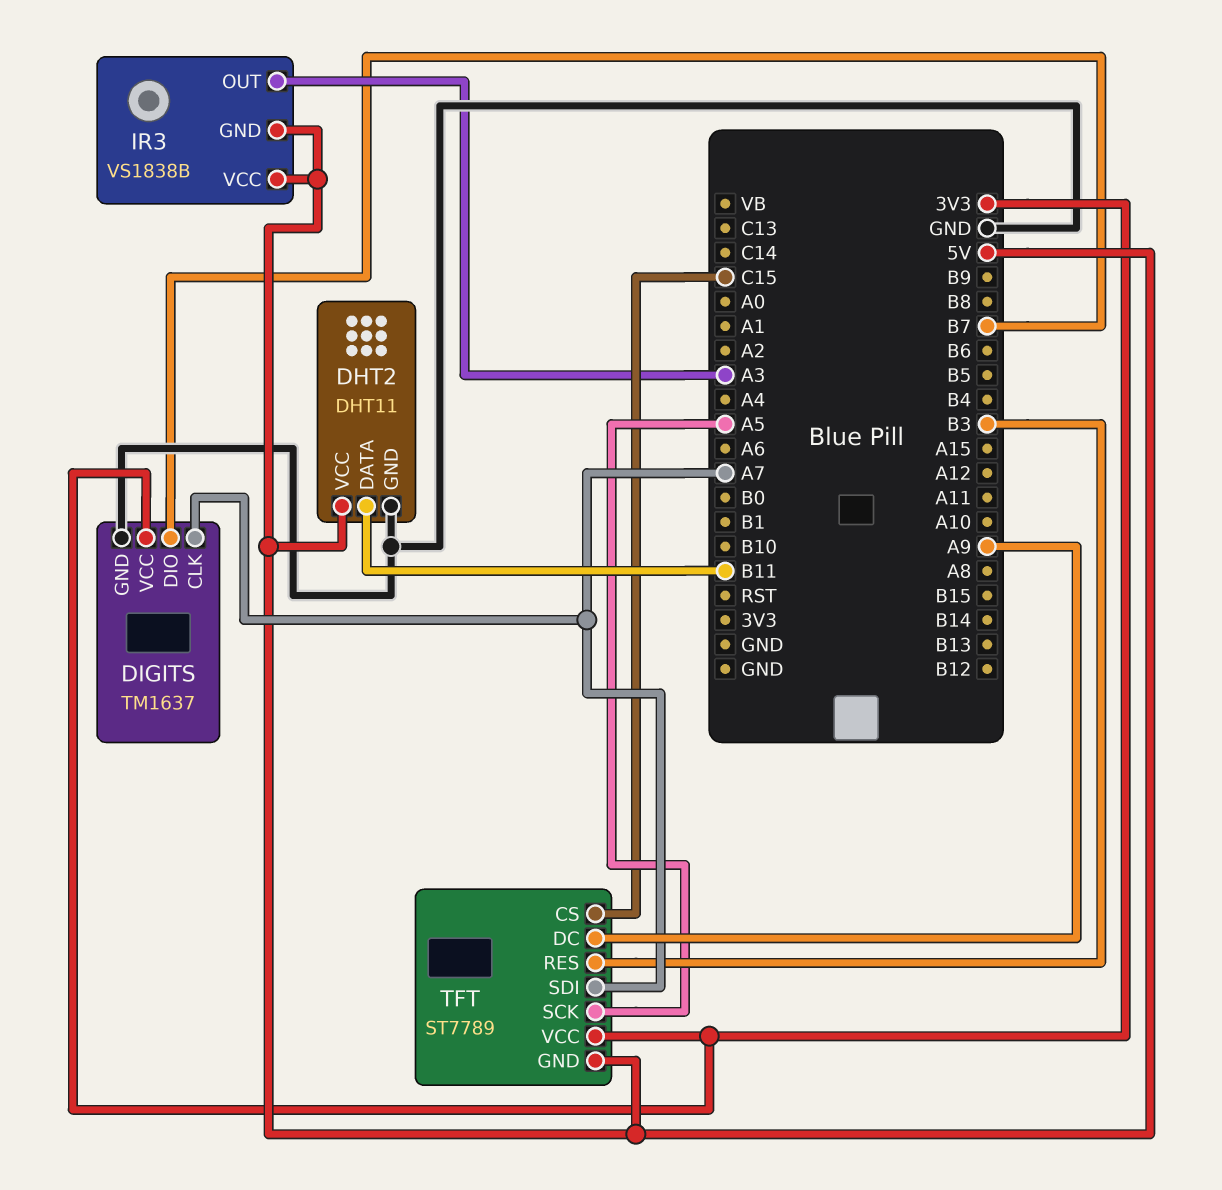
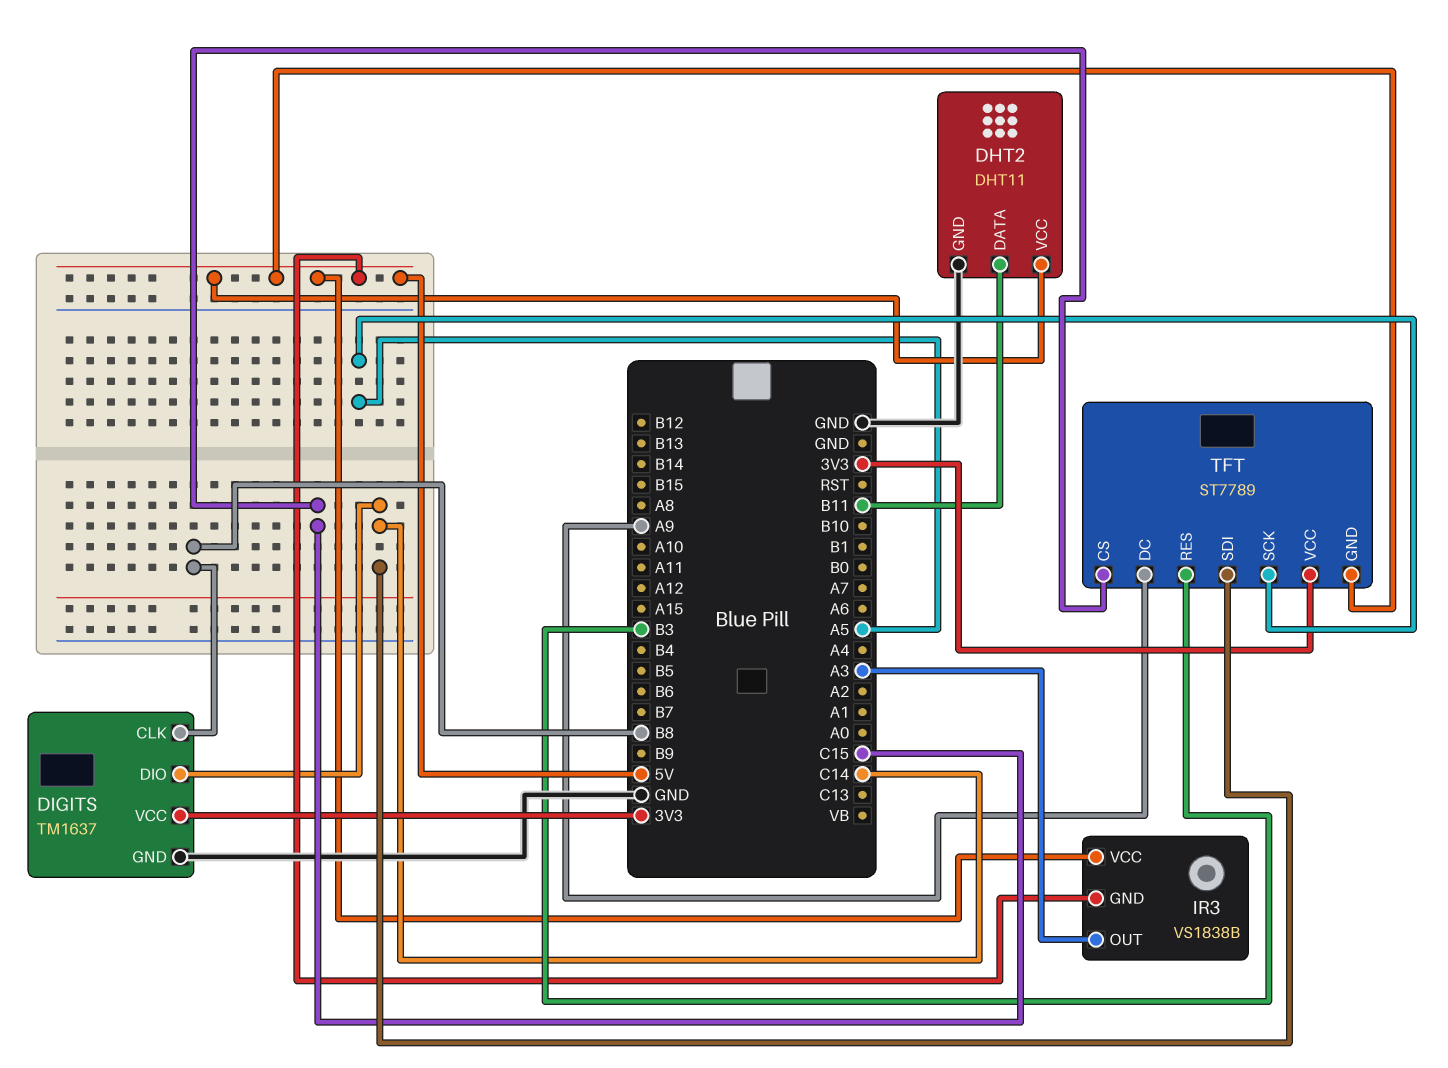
DIGITS pin CLK: A7 -> B8
DIGITS pin DIO: B7 -> C14
TFT pin SDI: A7 -> C14

